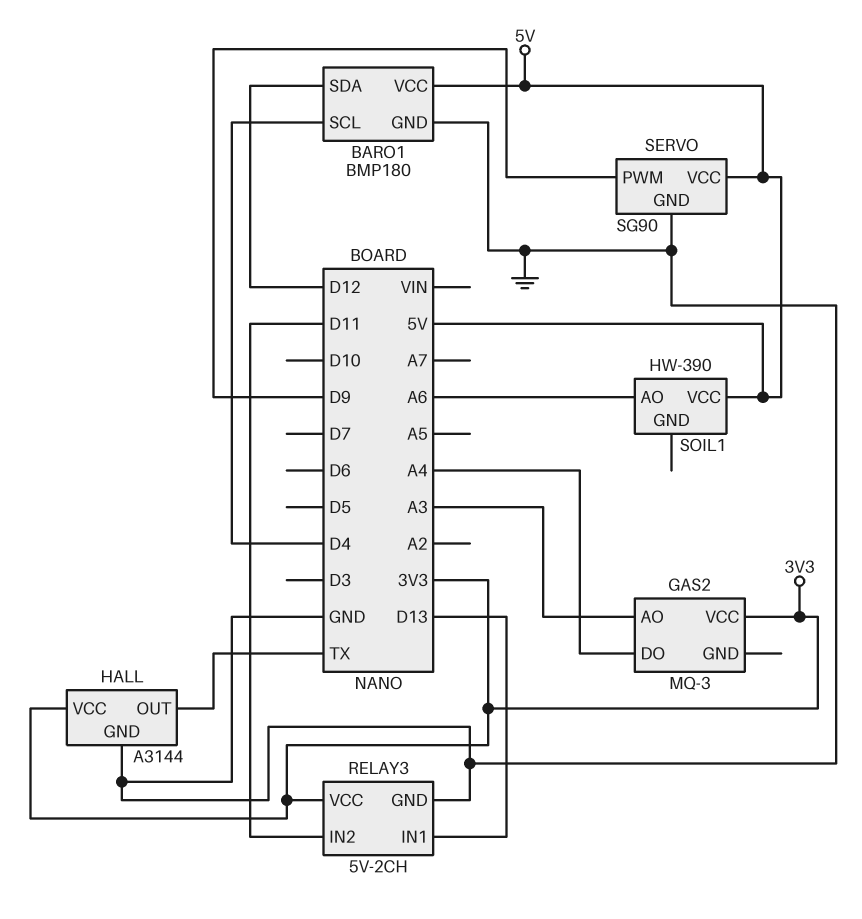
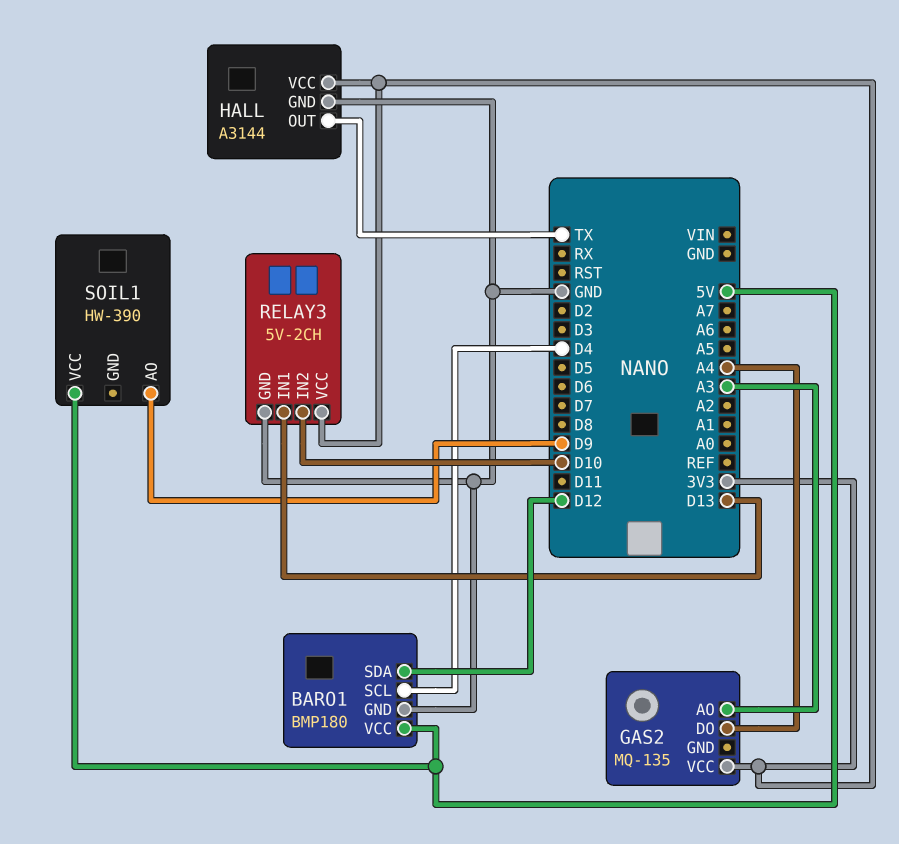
GAS2: MQ-3 -> MQ-135
RELAY3 pin IN2: D11 -> D10
SERVO: SG90 -> none
SERVO pin GND: GND -> none
SERVO pin PWM: D9 -> none
SERVO pin VCC: 5V -> none
SOIL1 pin AO: A6 -> D9

